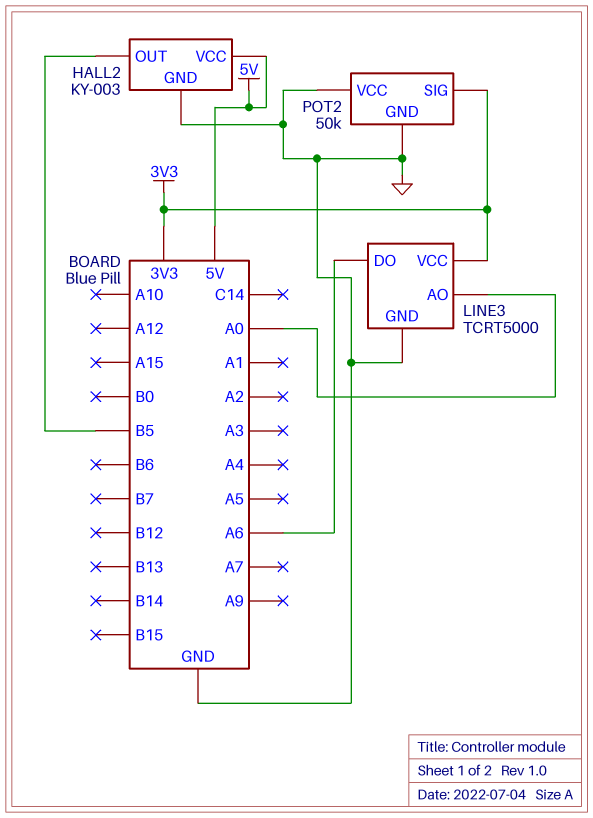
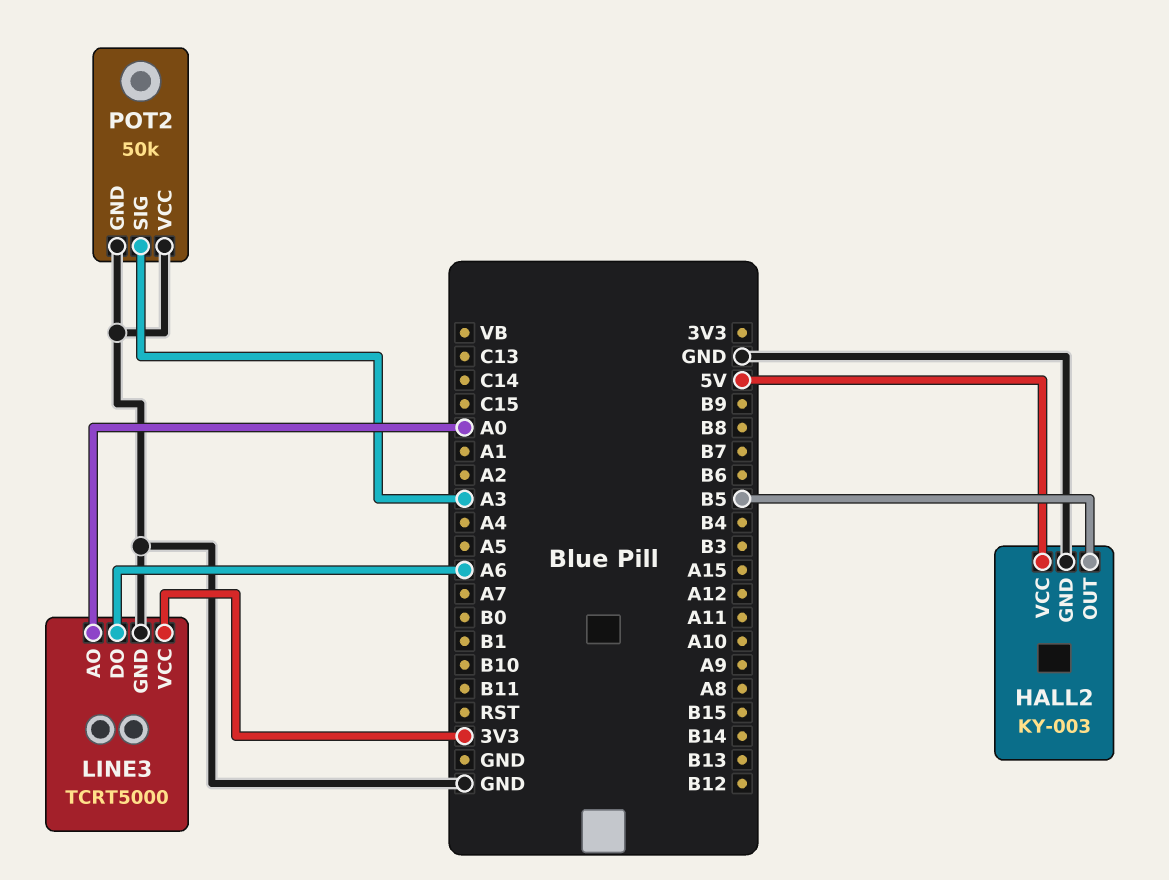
POT2 pin SIG: 3V3 -> A3

